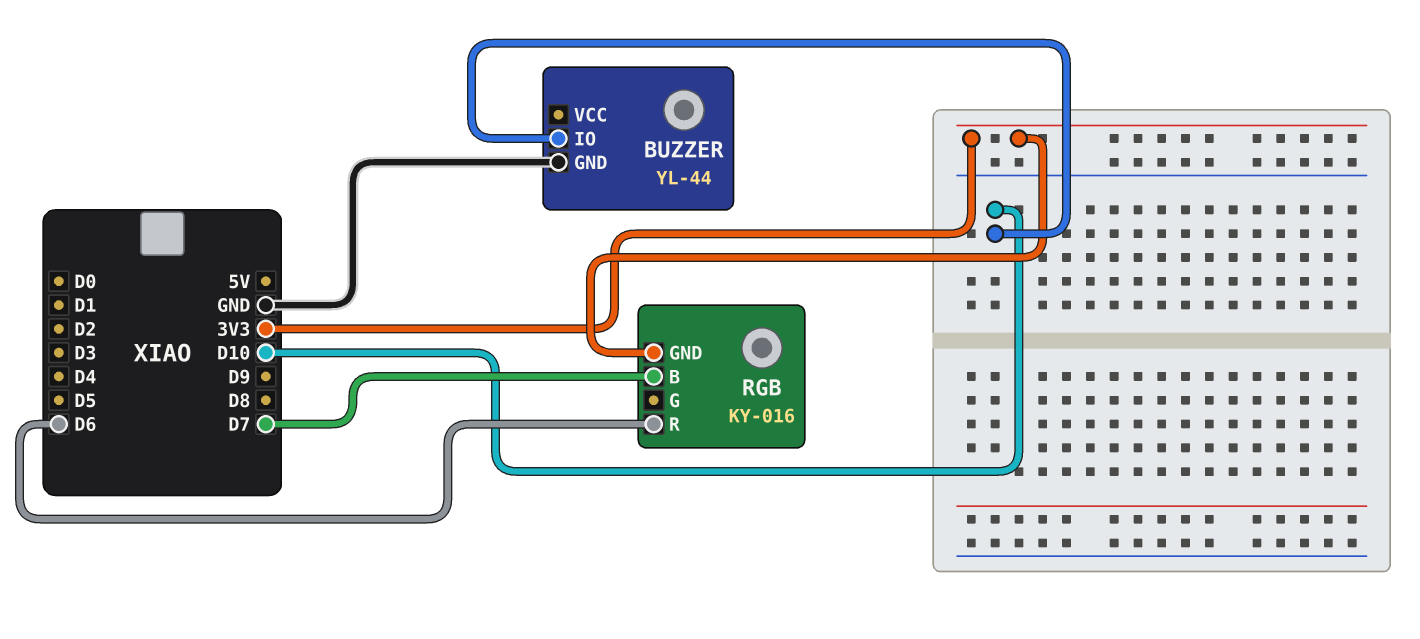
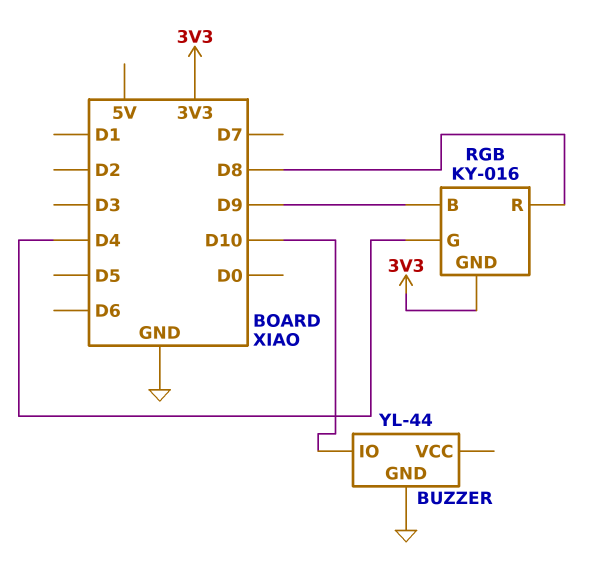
RGB pin B: D7 -> D9
RGB pin G: none -> D4
RGB pin R: D6 -> D8

